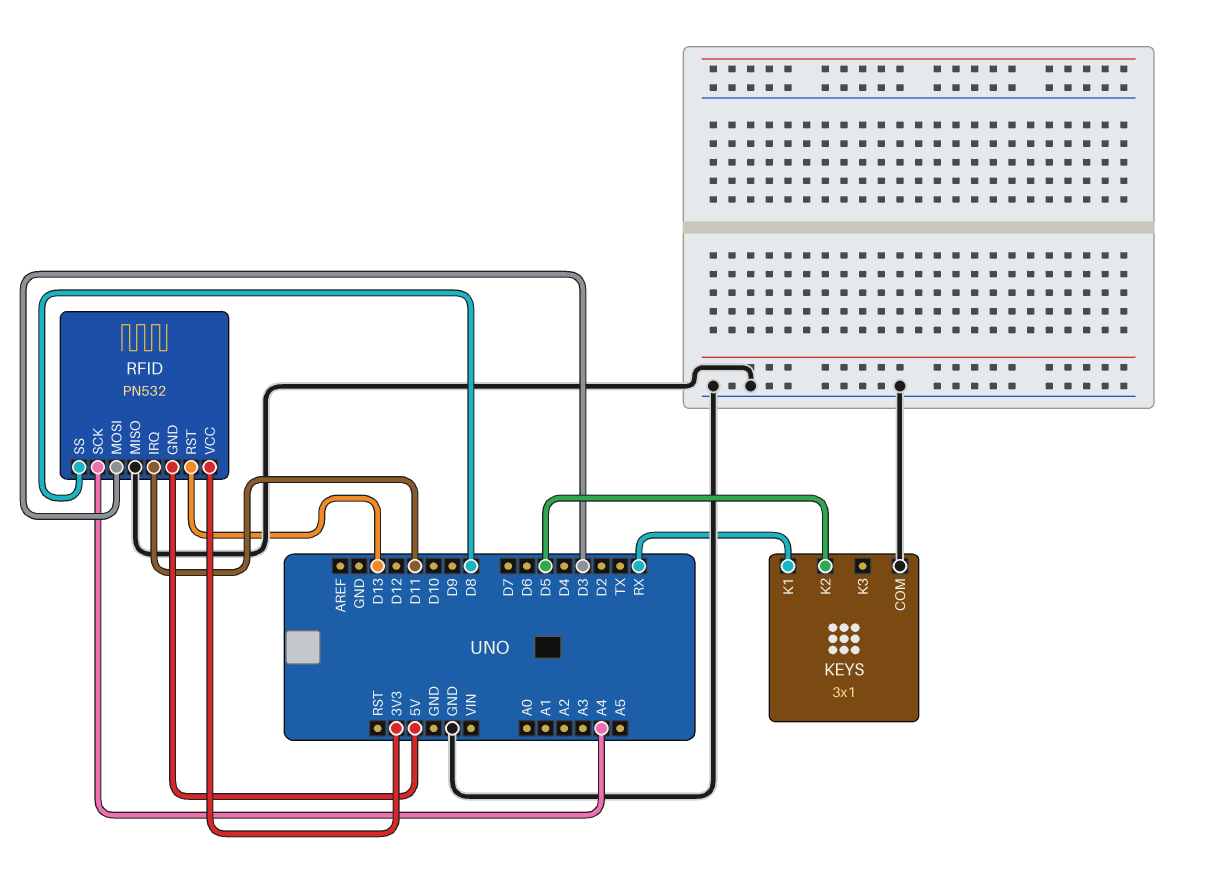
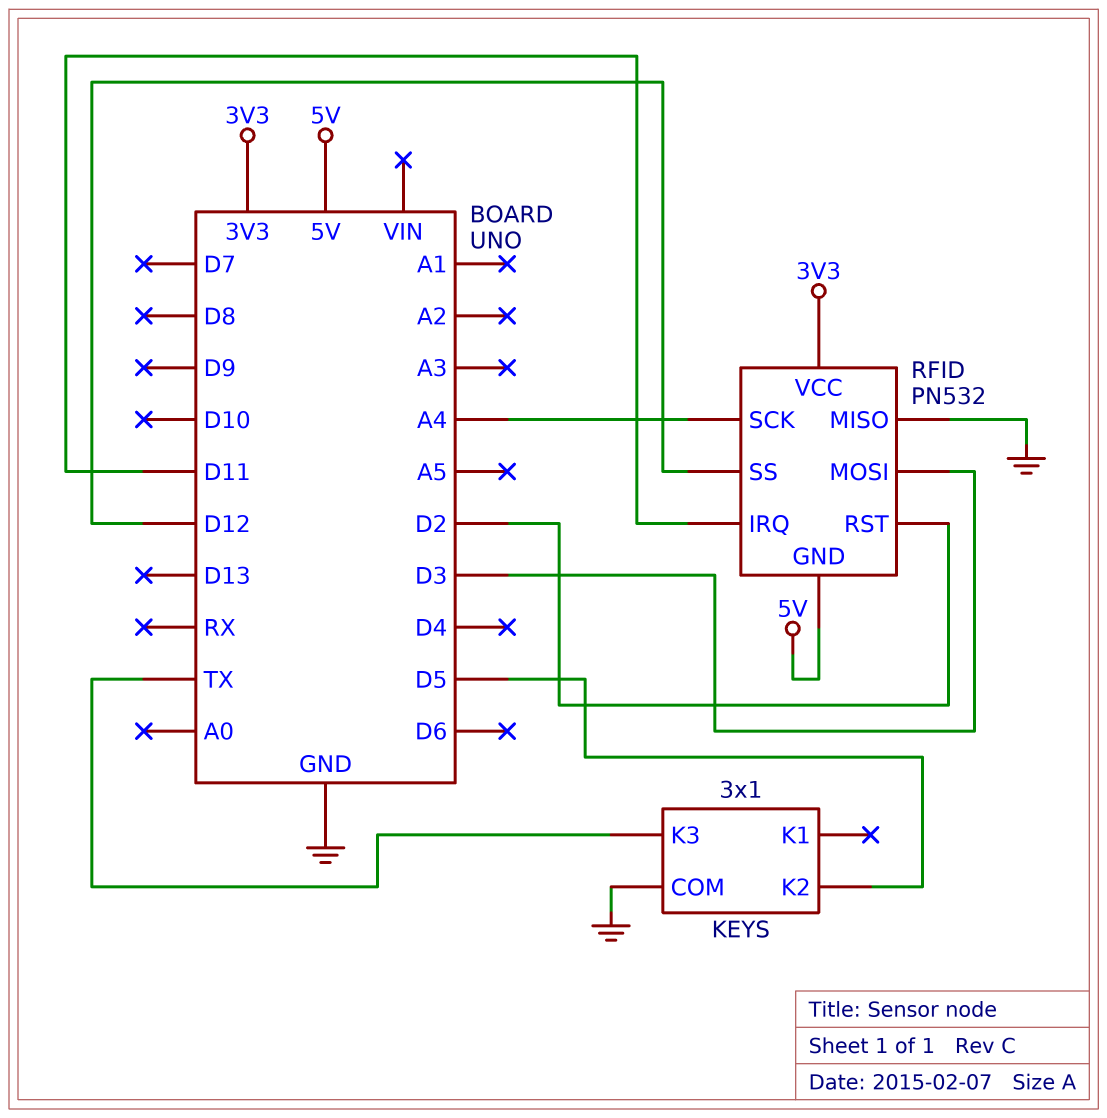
KEYS pin K1: RX -> none
KEYS pin K3: none -> TX
RFID pin RST: D13 -> D2
RFID pin SS: D8 -> D12

